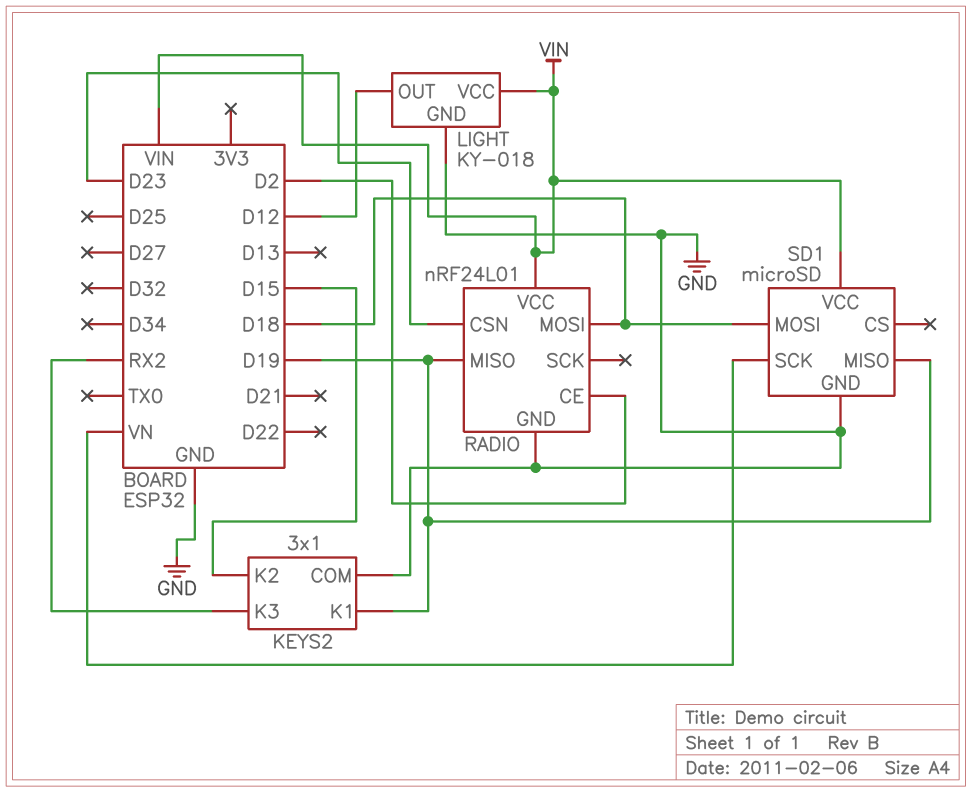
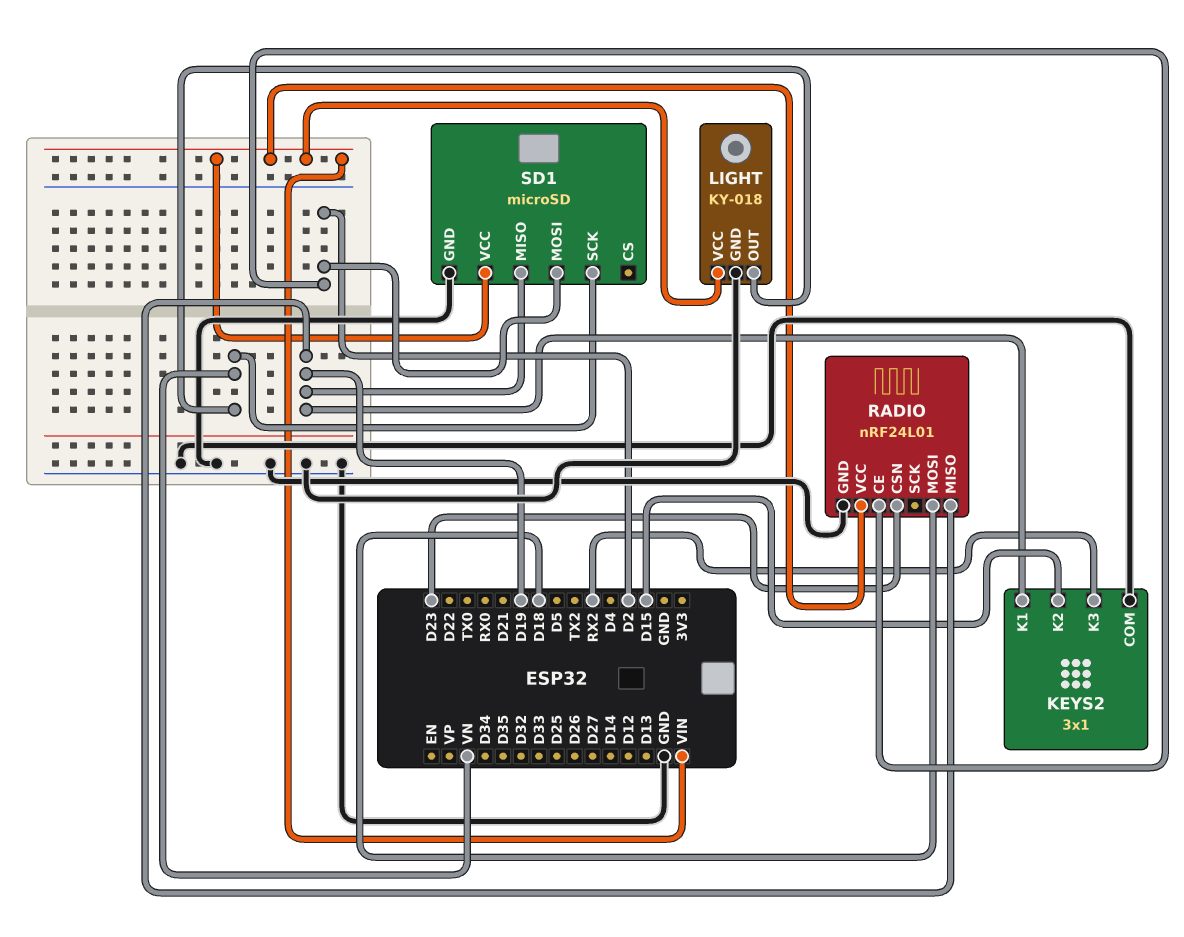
LIGHT pin OUT: D12 -> VN
SD1 pin MOSI: D18 -> D2

